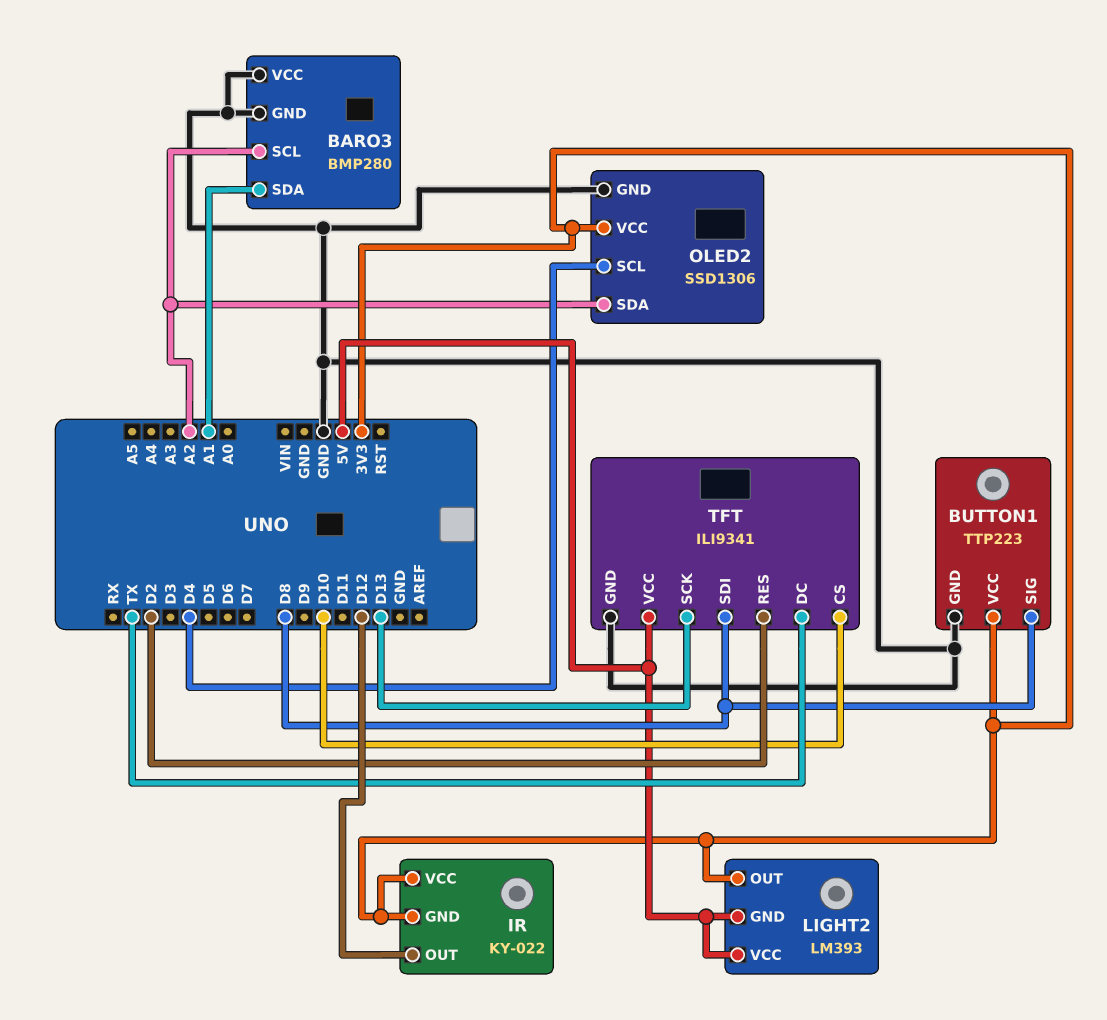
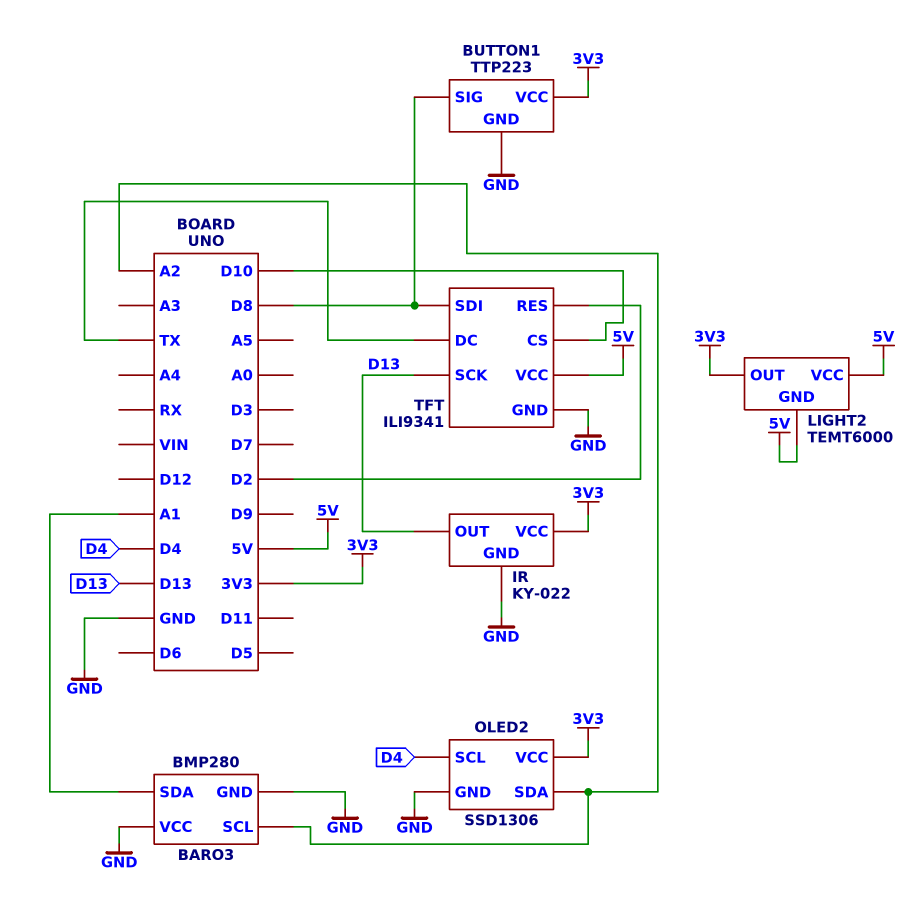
IR pin GND: 3V3 -> GND
IR pin OUT: D12 -> D13
LIGHT2: LM393 -> TEMT6000

